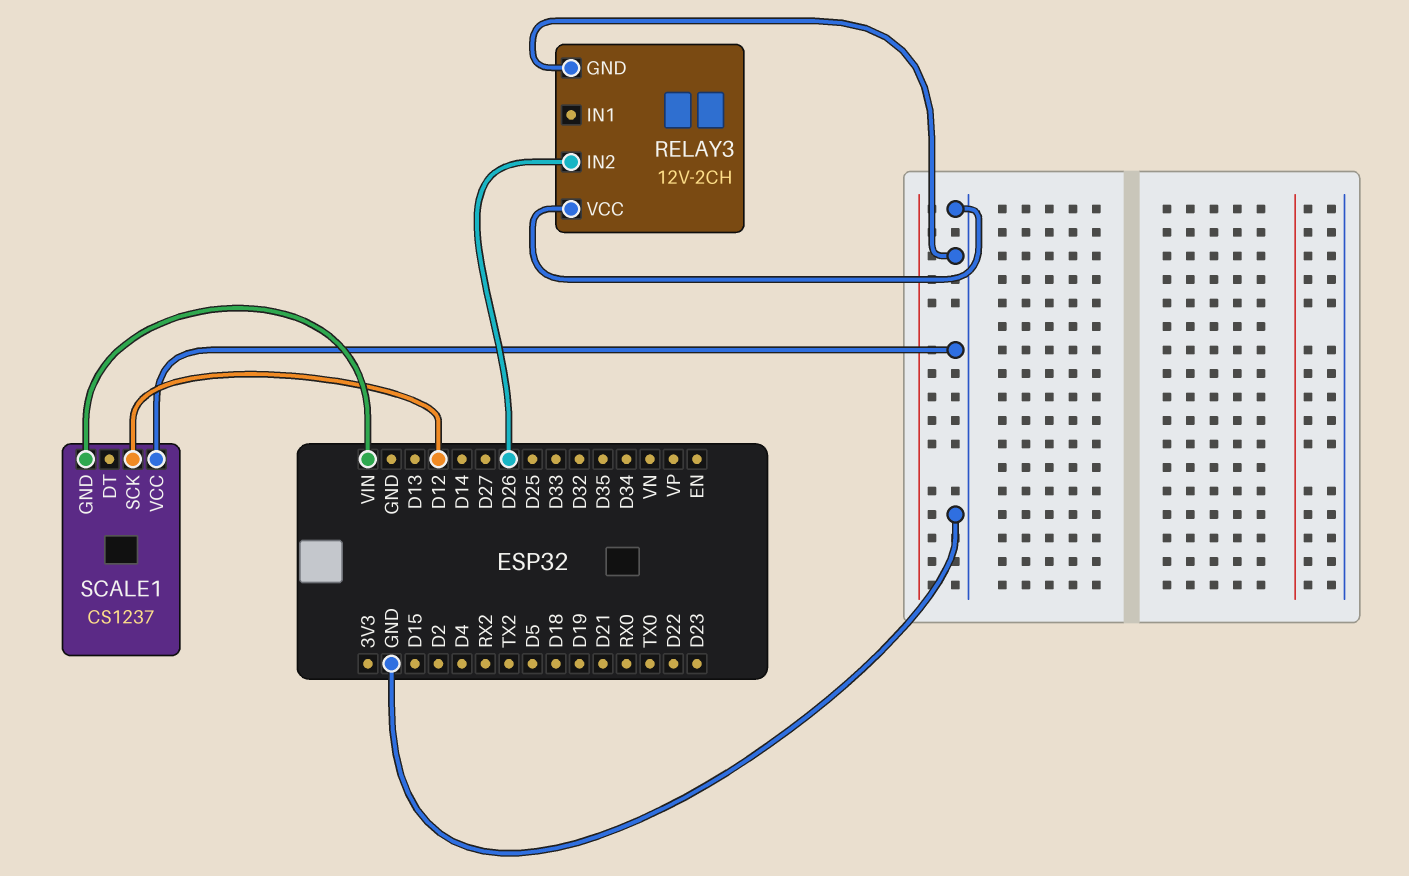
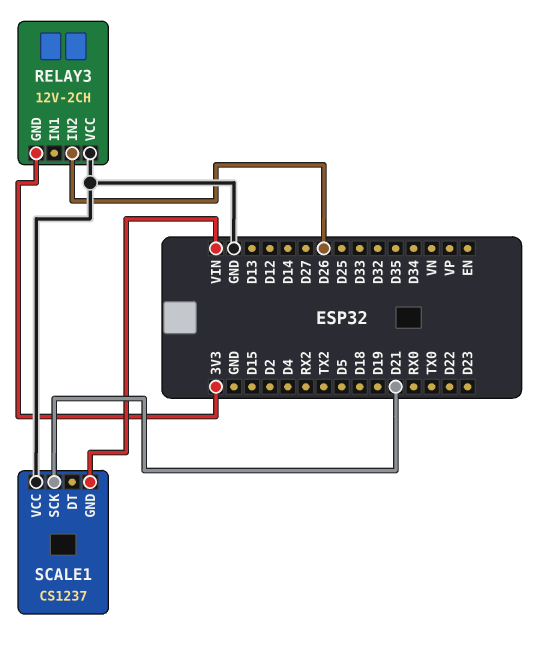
RELAY3 pin GND: GND -> 3V3
SCALE1 pin SCK: D12 -> D21

